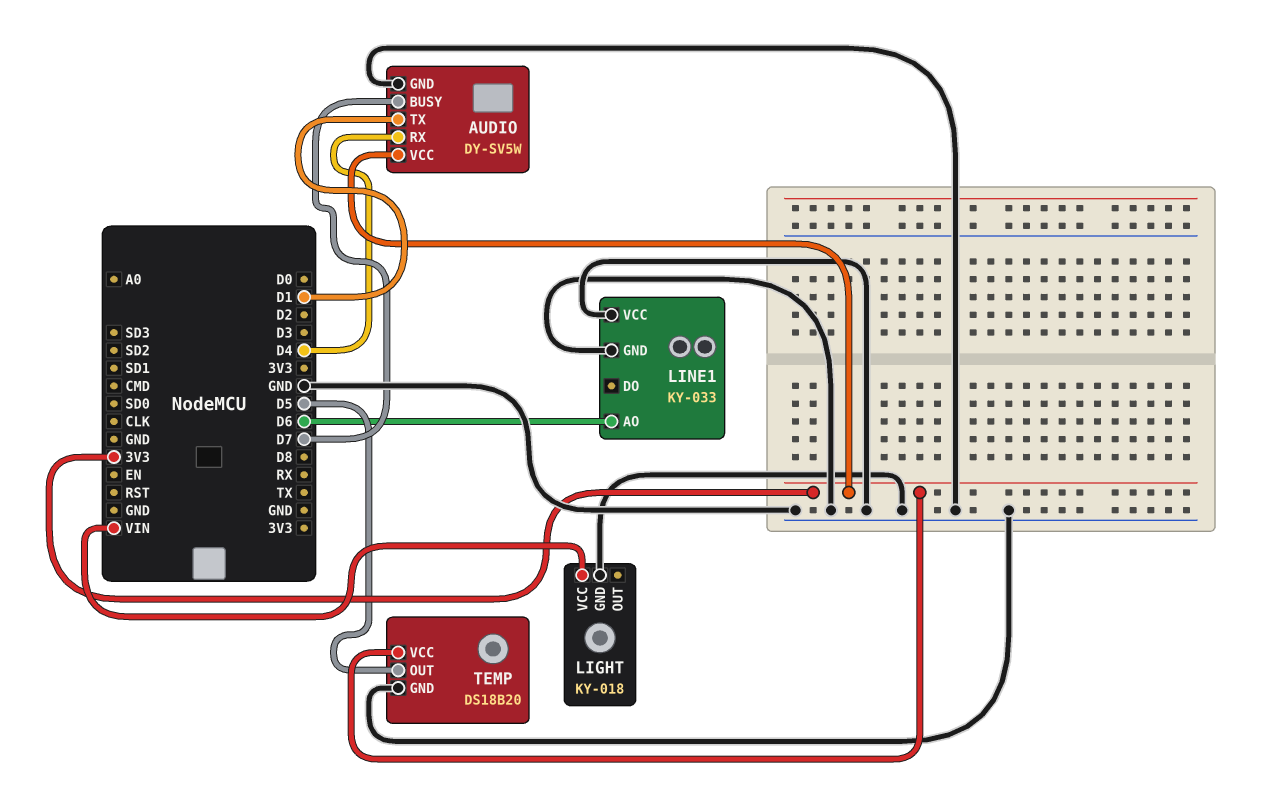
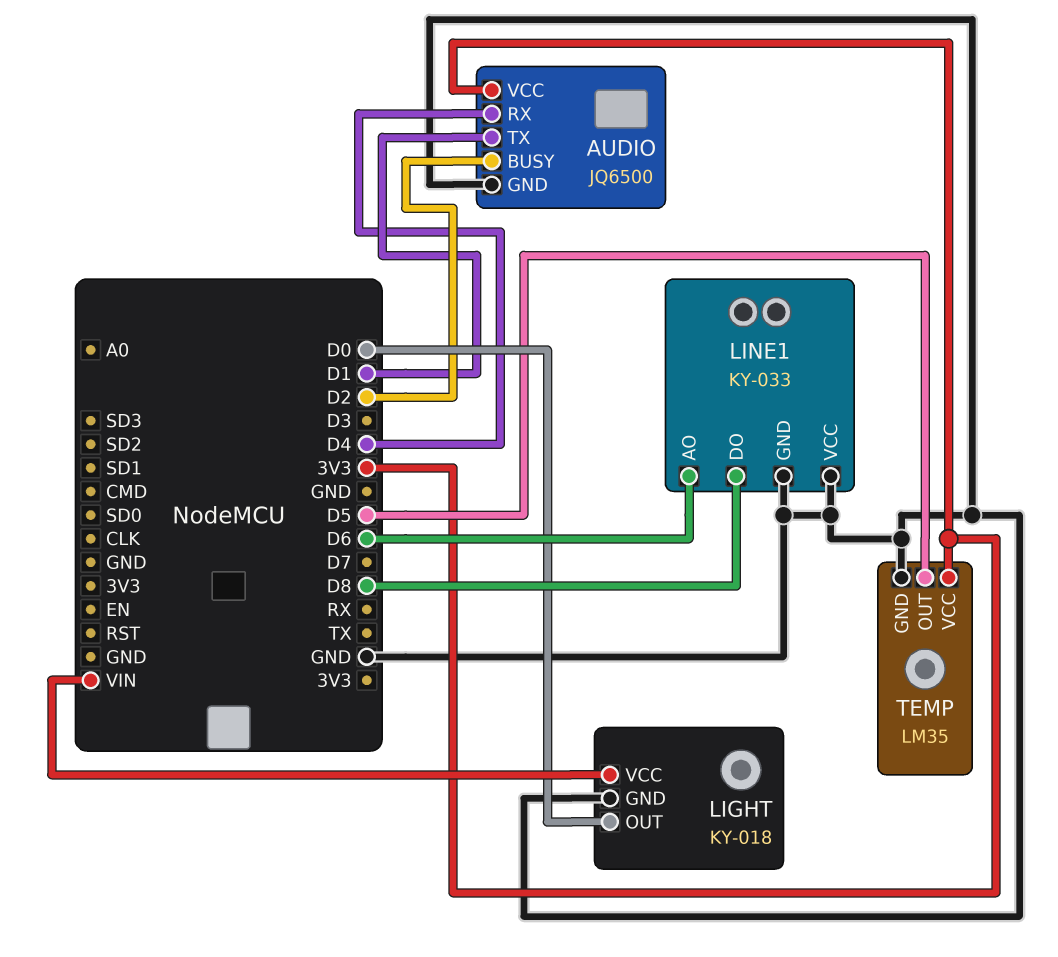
AUDIO: DY-SV5W -> JQ6500
AUDIO pin BUSY: D7 -> D2
LIGHT pin OUT: none -> D0
LINE1 pin DO: none -> D8
TEMP: DS18B20 -> LM35

